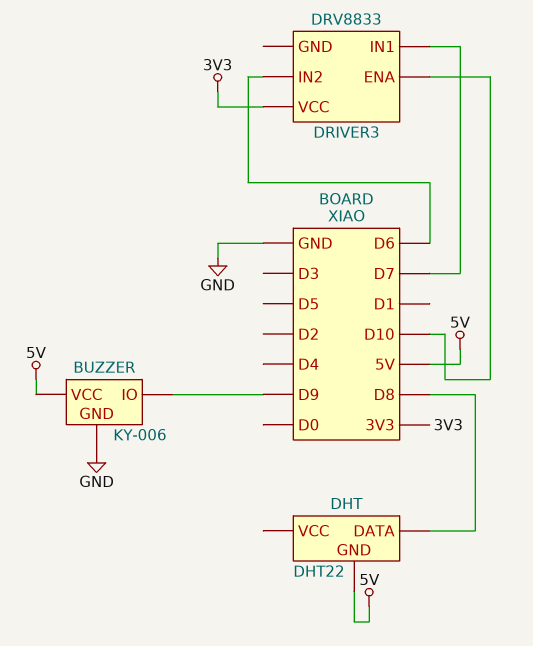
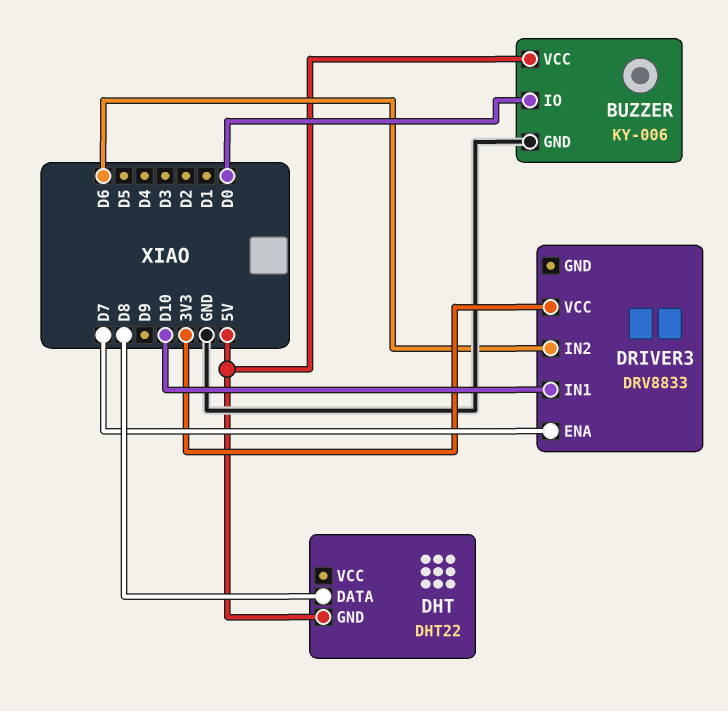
BUZZER pin IO: D9 -> D0
DRIVER3 pin ENA: D10 -> D7
DRIVER3 pin IN1: D7 -> D10

